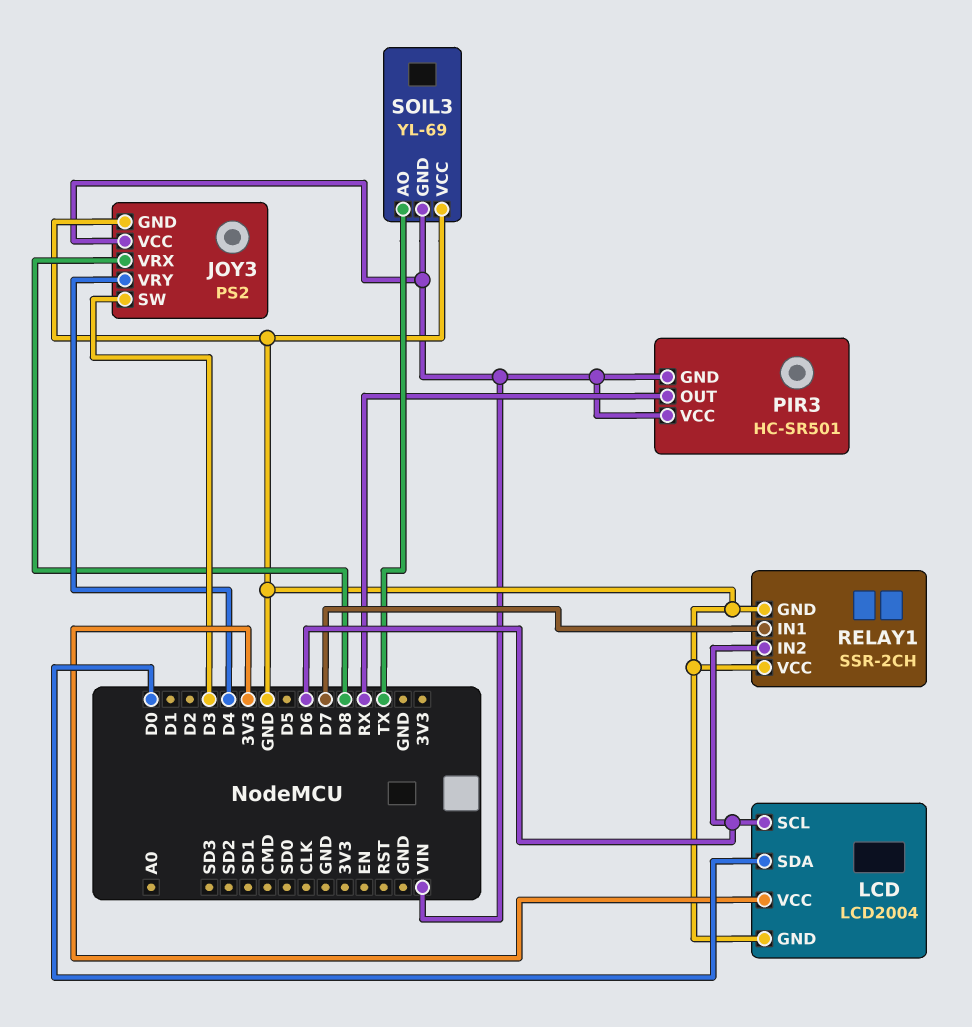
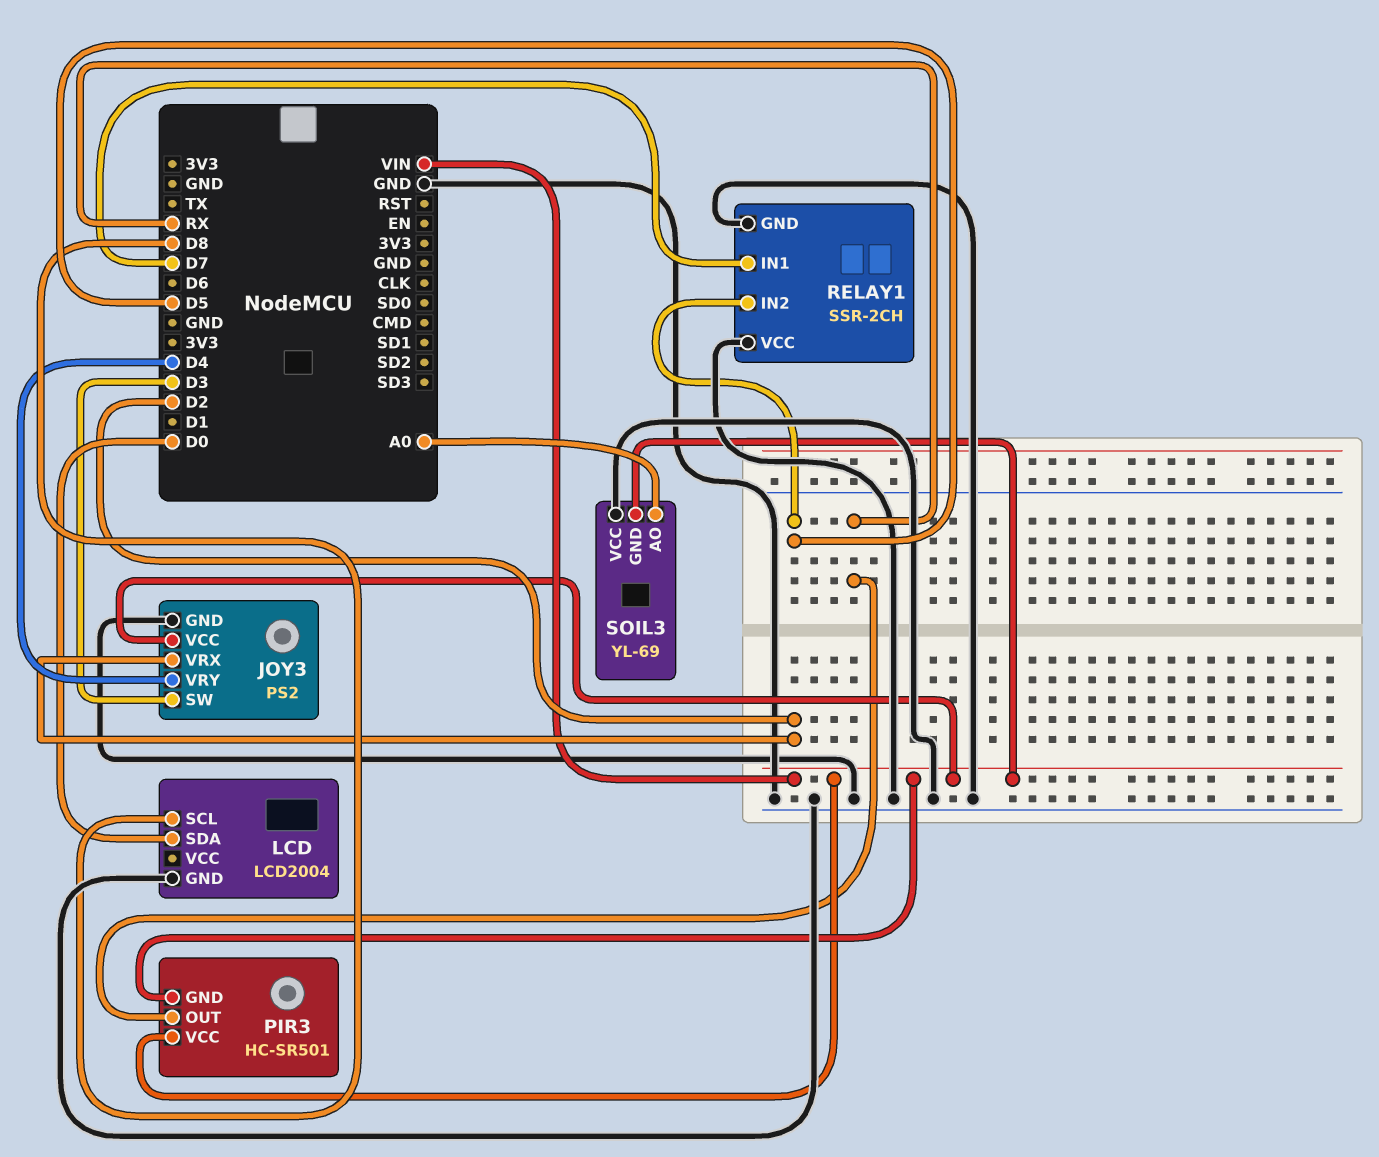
JOY3 pin VRX: D8 -> D2
LCD pin SCL: D6 -> D8
LCD pin VCC: 3V3 -> none
RELAY1 pin IN2: D6 -> D5
SOIL3 pin AO: TX -> A0

